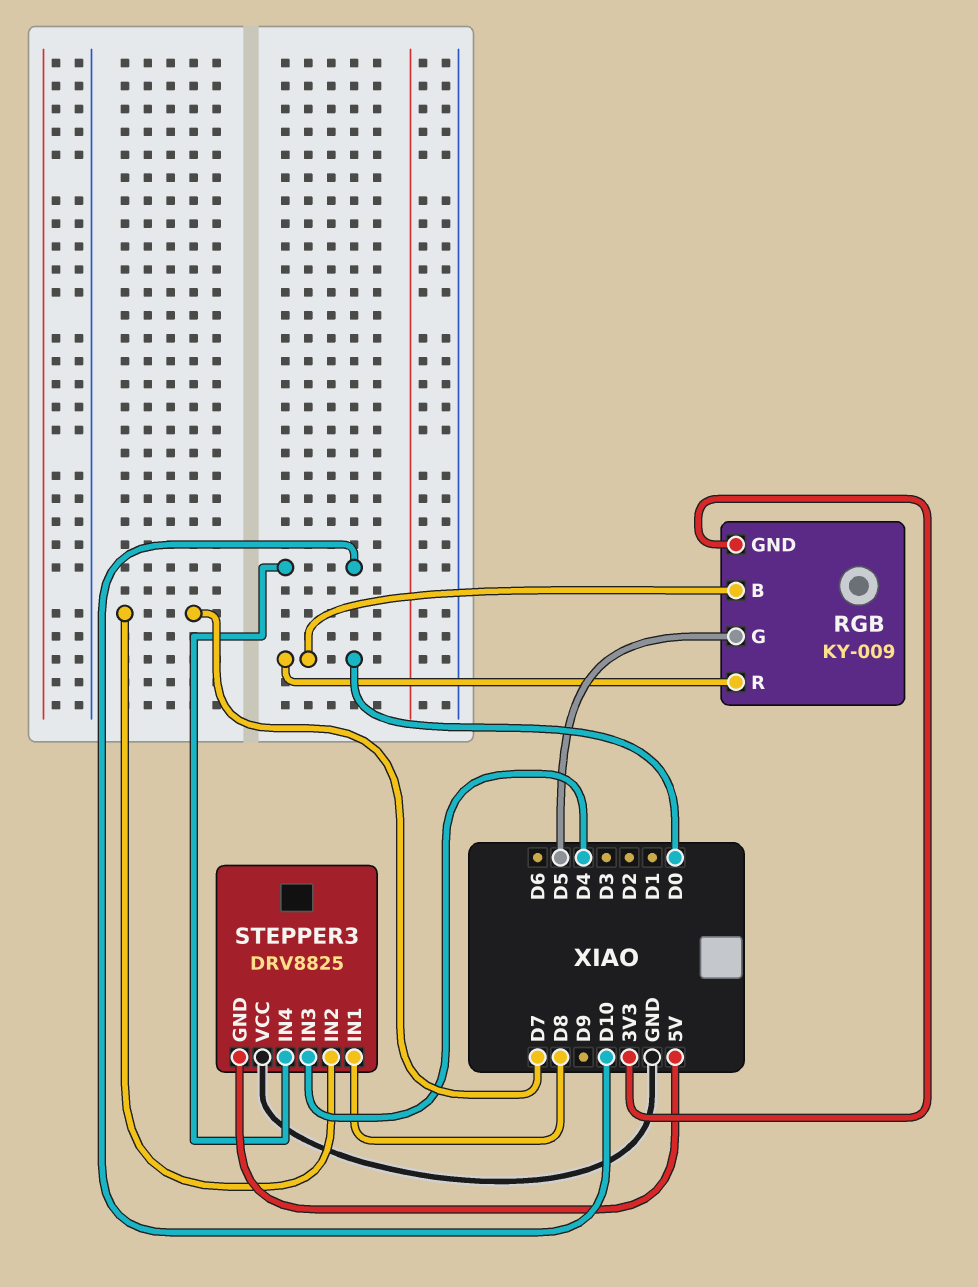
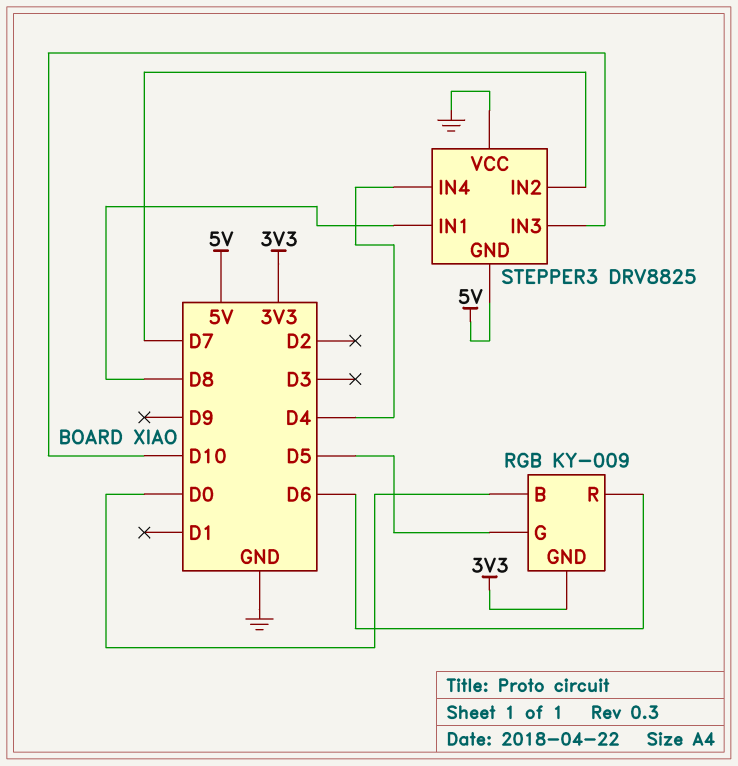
RGB pin R: D0 -> D6
STEPPER3 pin IN3: D4 -> D10
STEPPER3 pin IN4: D10 -> D4

